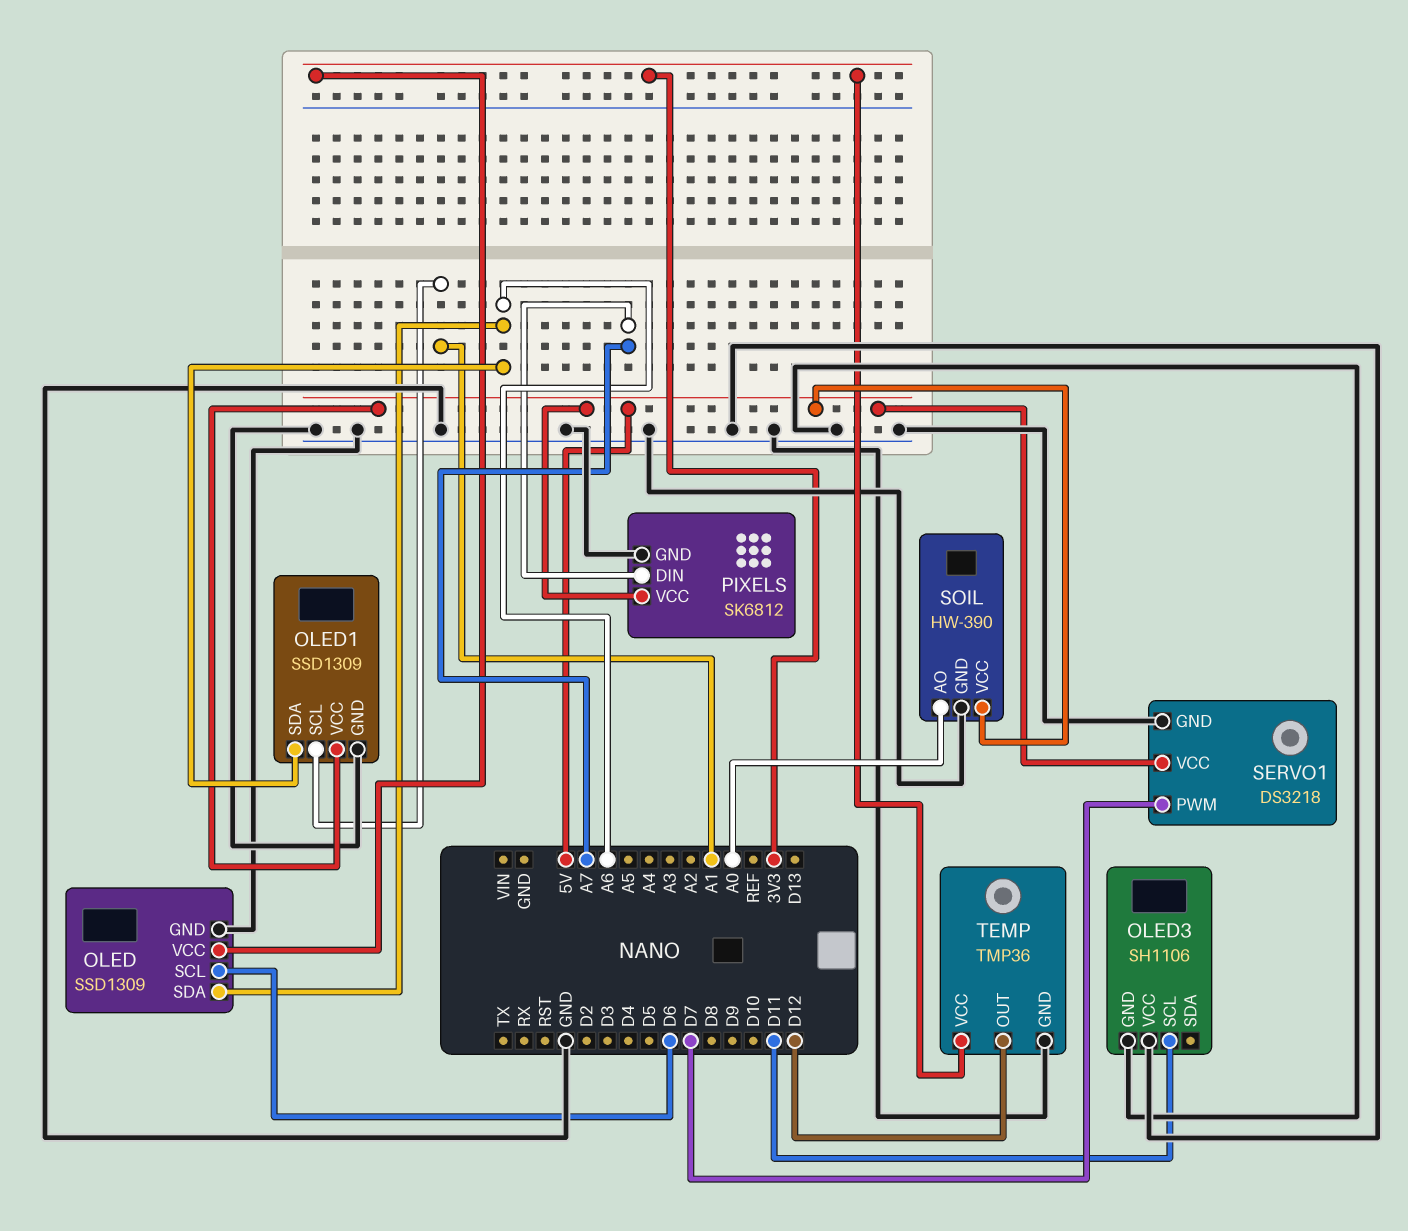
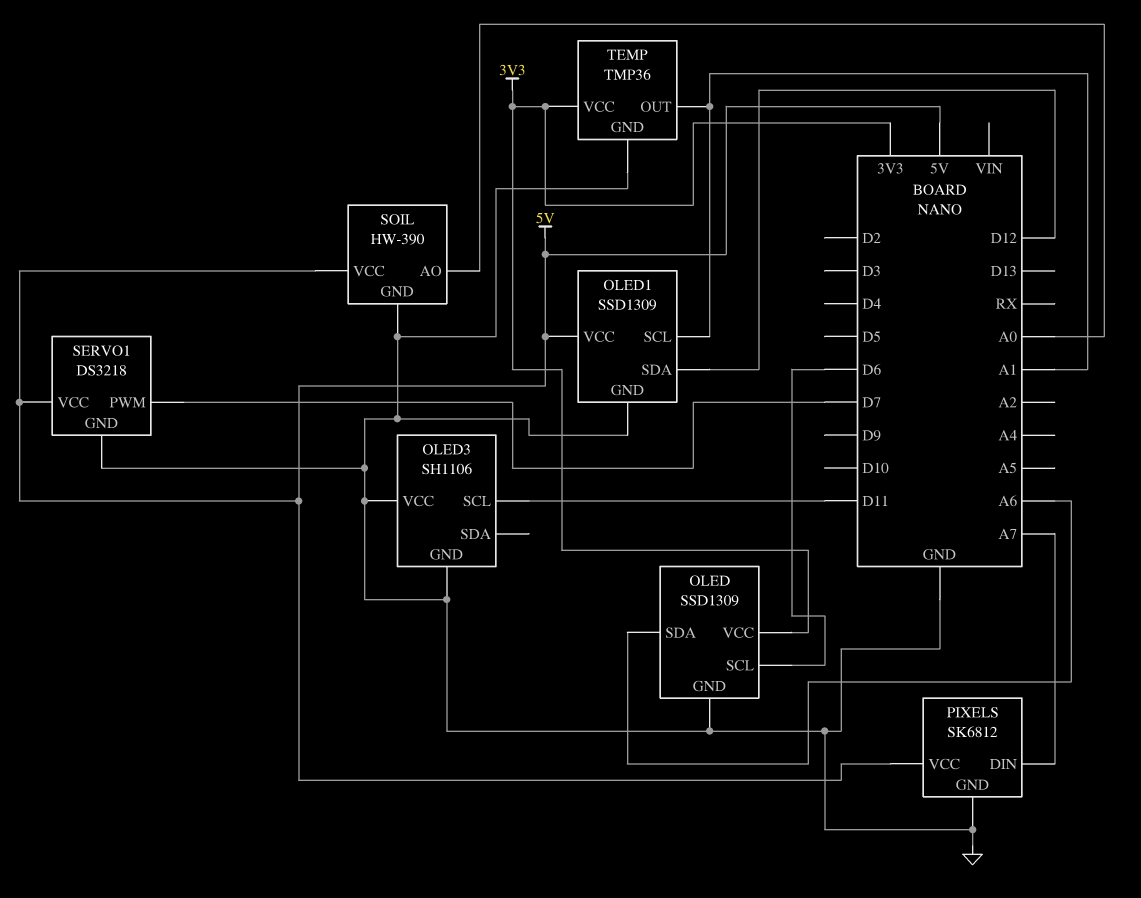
OLED1 pin SDA: A6 -> D12
TEMP pin OUT: D12 -> A1

